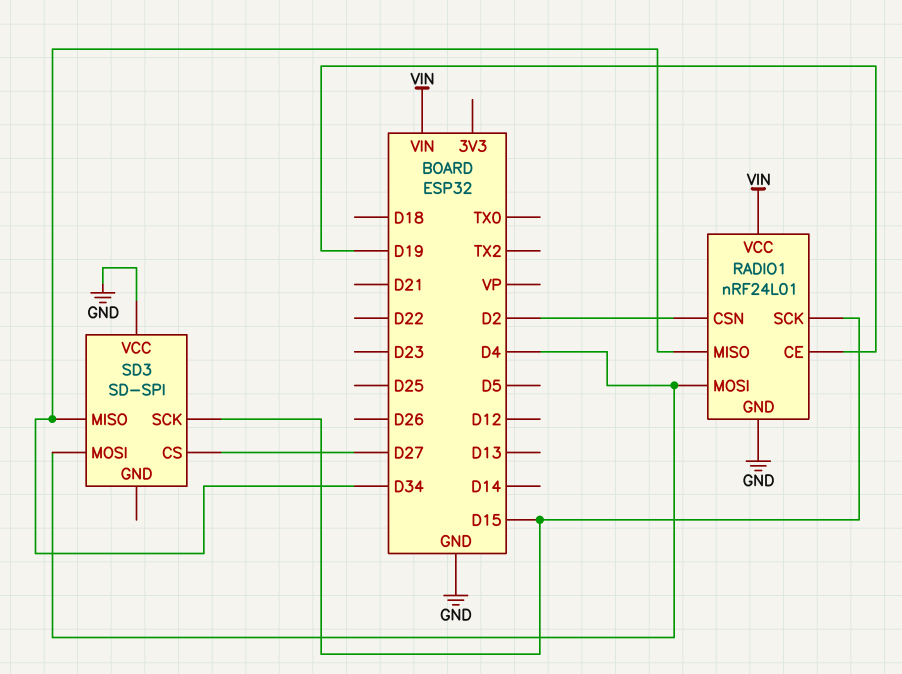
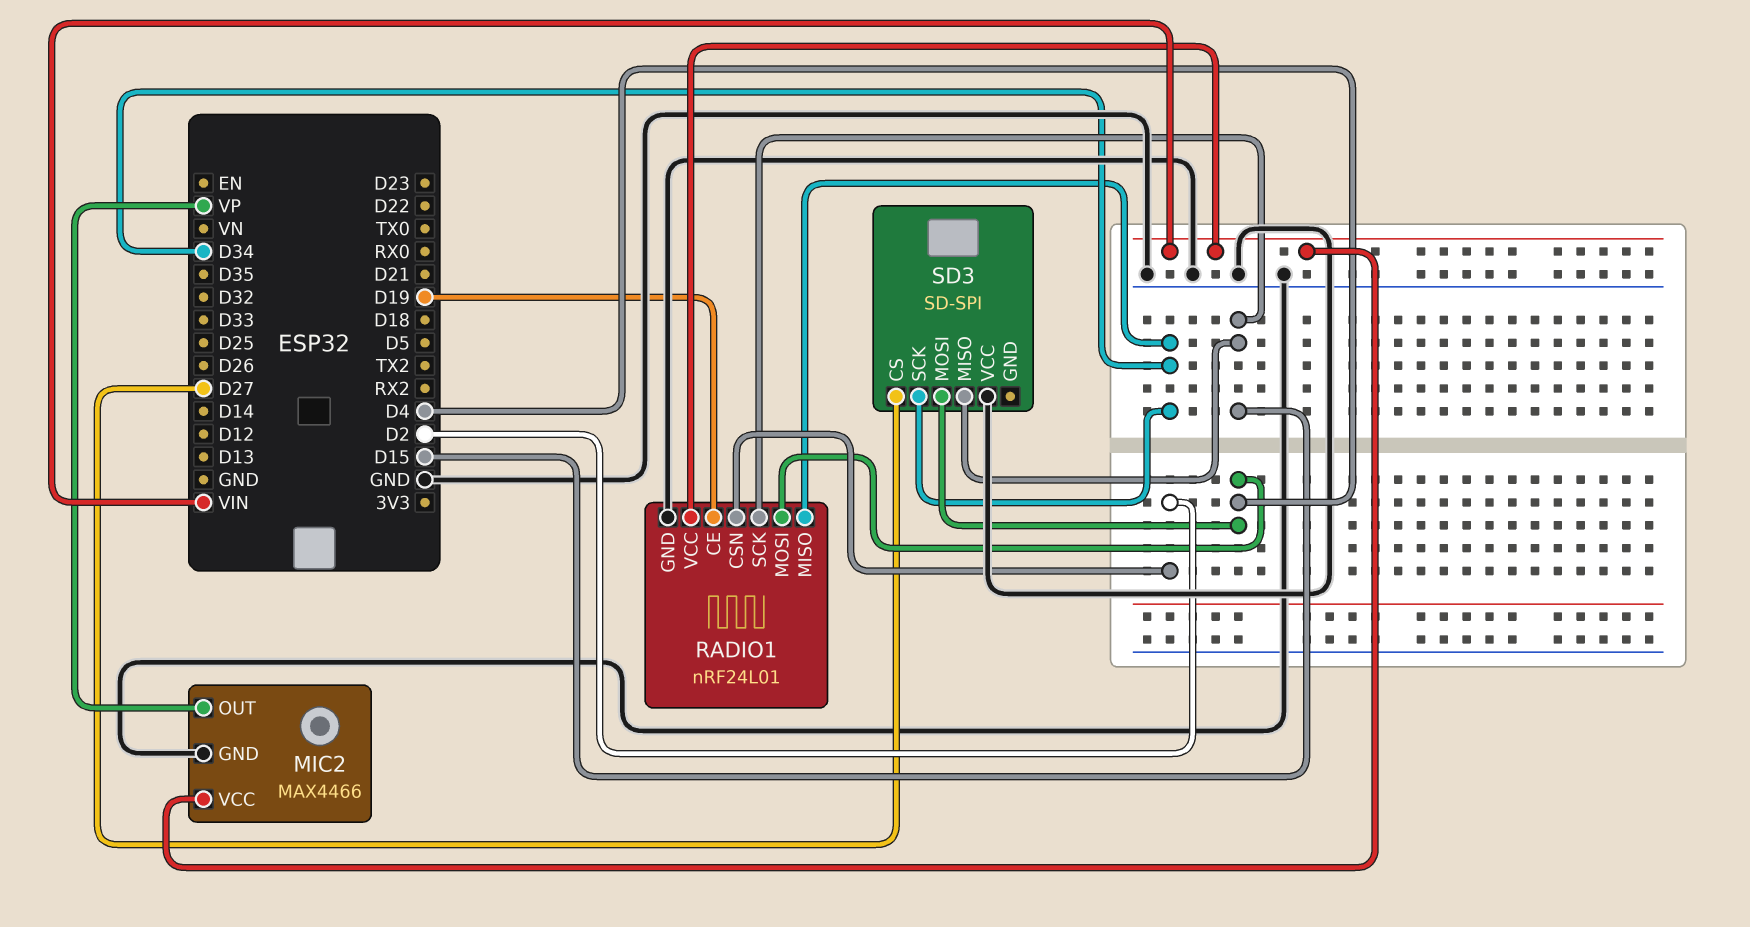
MIC2: none -> MAX4466
MIC2 pin GND: none -> GND
MIC2 pin OUT: none -> VP
MIC2 pin VCC: none -> VIN
SD3 pin MISO: D34 -> D15
SD3 pin SCK: D15 -> D34

